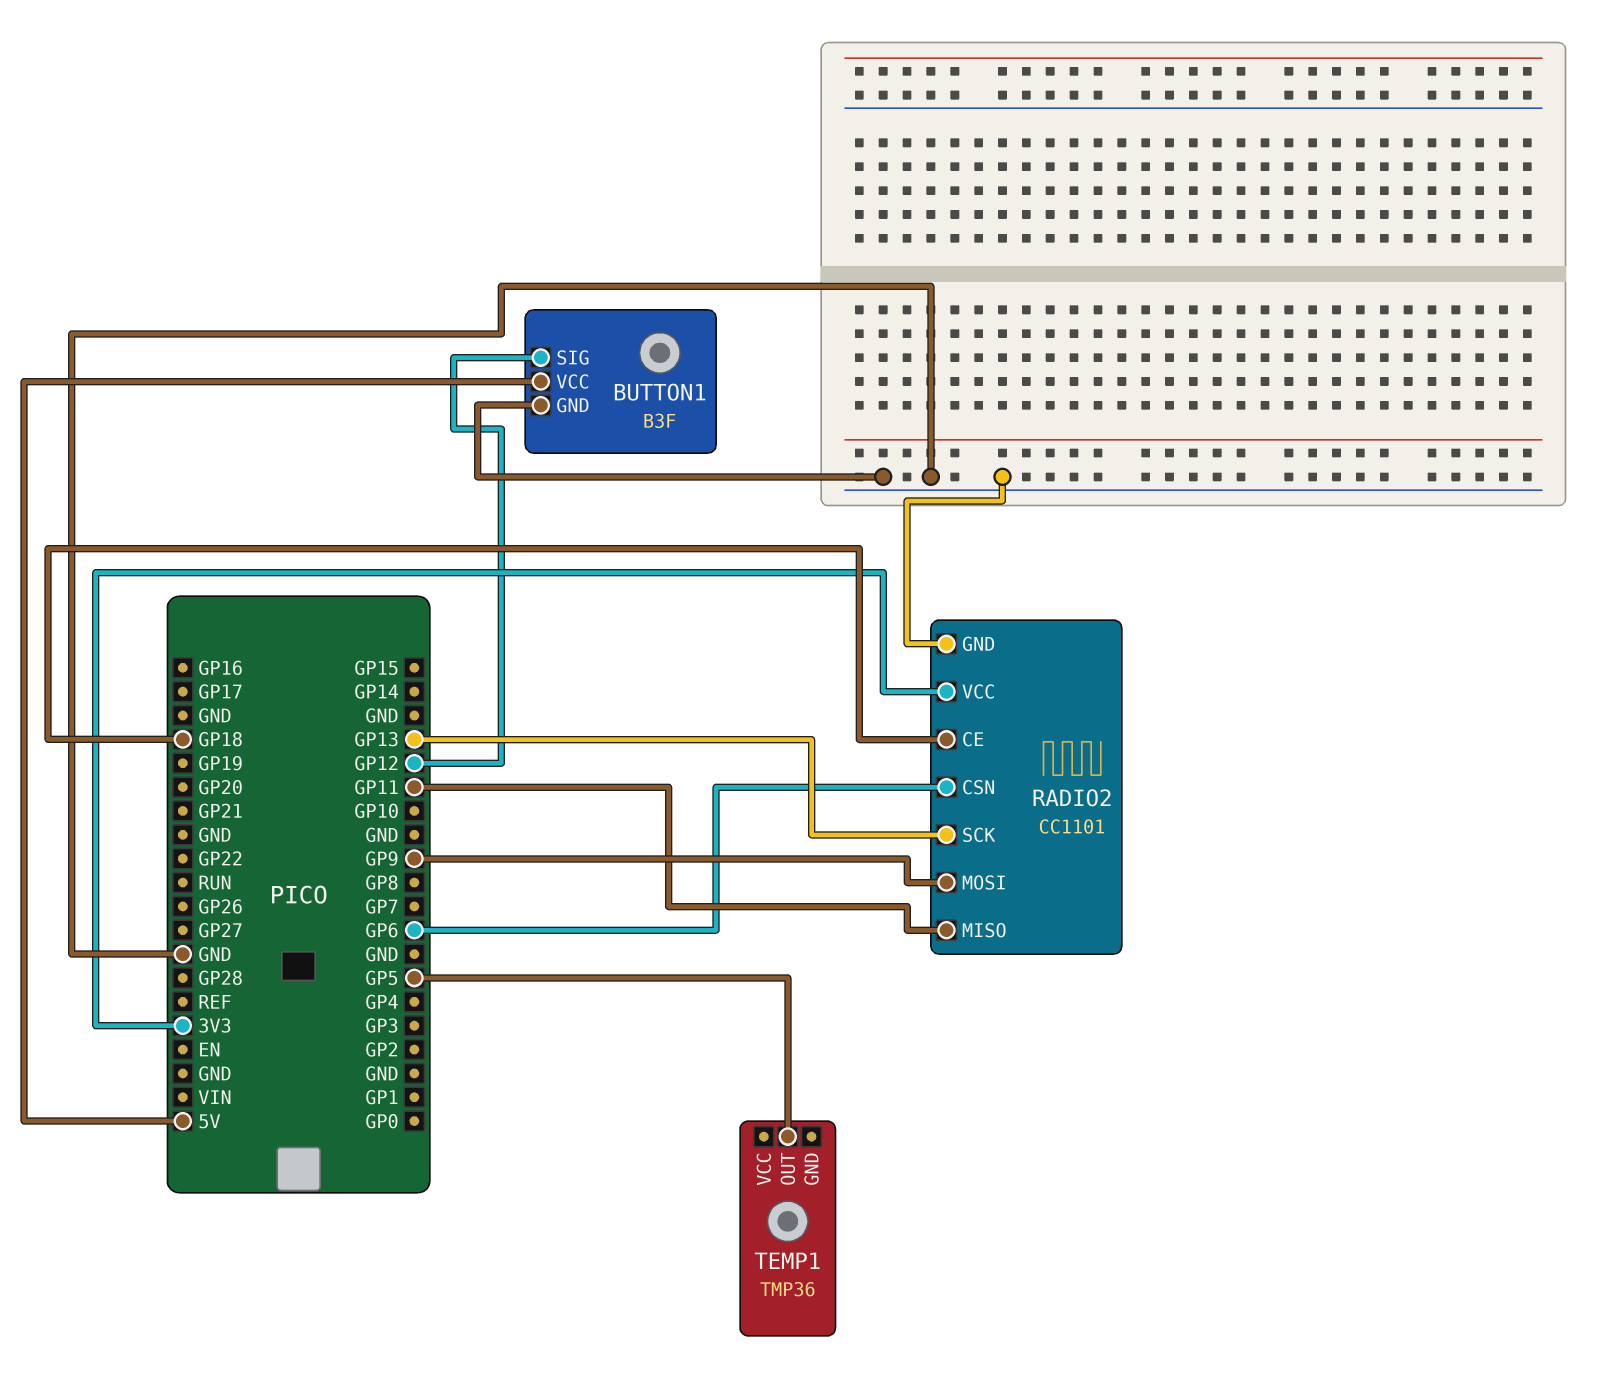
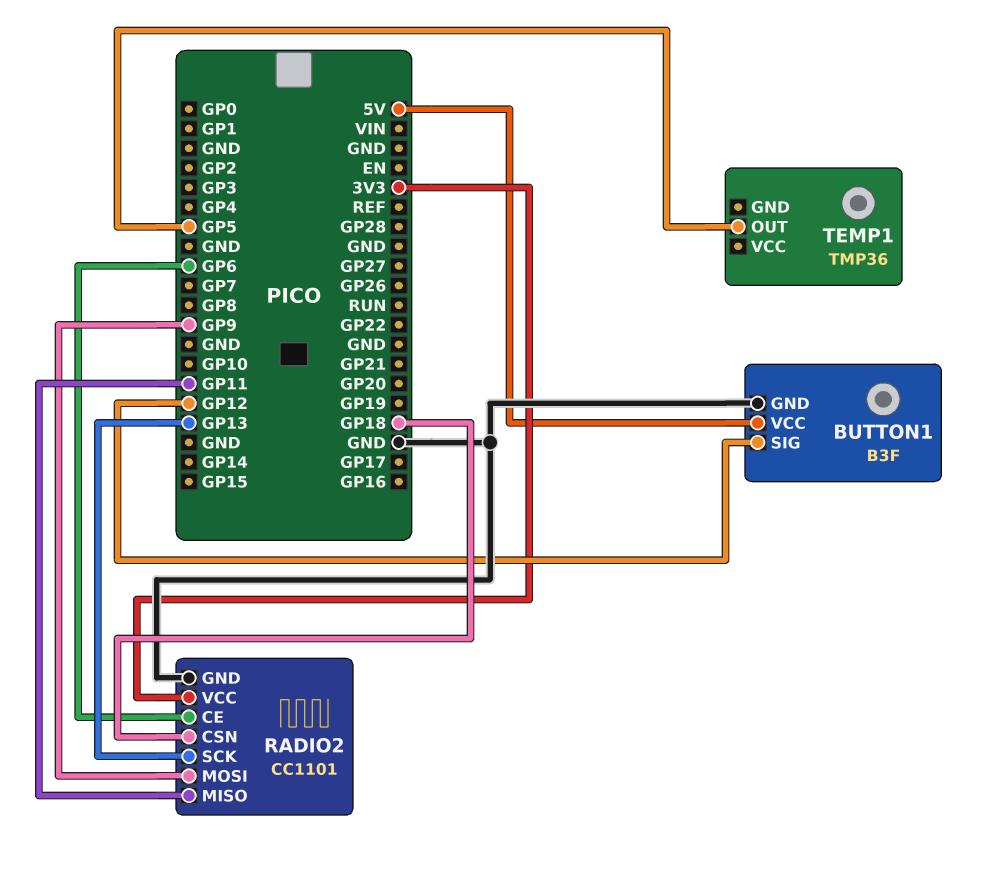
RADIO2 pin CE: GP18 -> GP6
RADIO2 pin CSN: GP6 -> GP18

